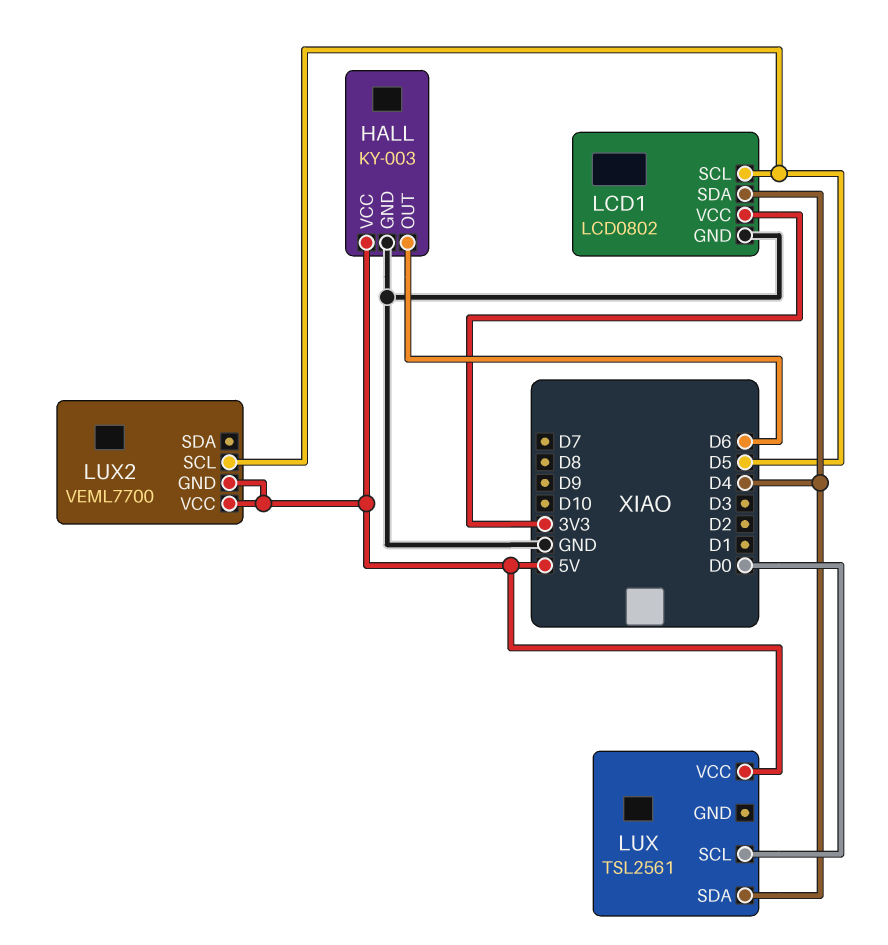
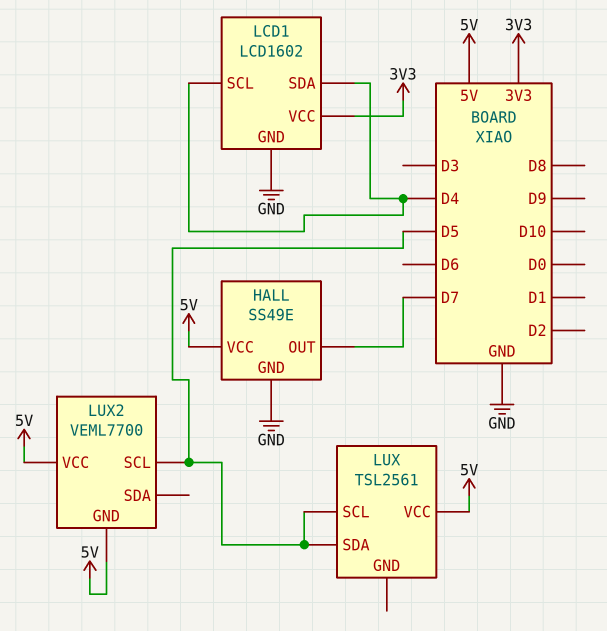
HALL: KY-003 -> SS49E
HALL pin OUT: D6 -> D7
LCD1: LCD0802 -> LCD1602
LCD1 pin SCL: D5 -> D4
LUX pin SCL: D0 -> D5
LUX pin SDA: D4 -> D5

